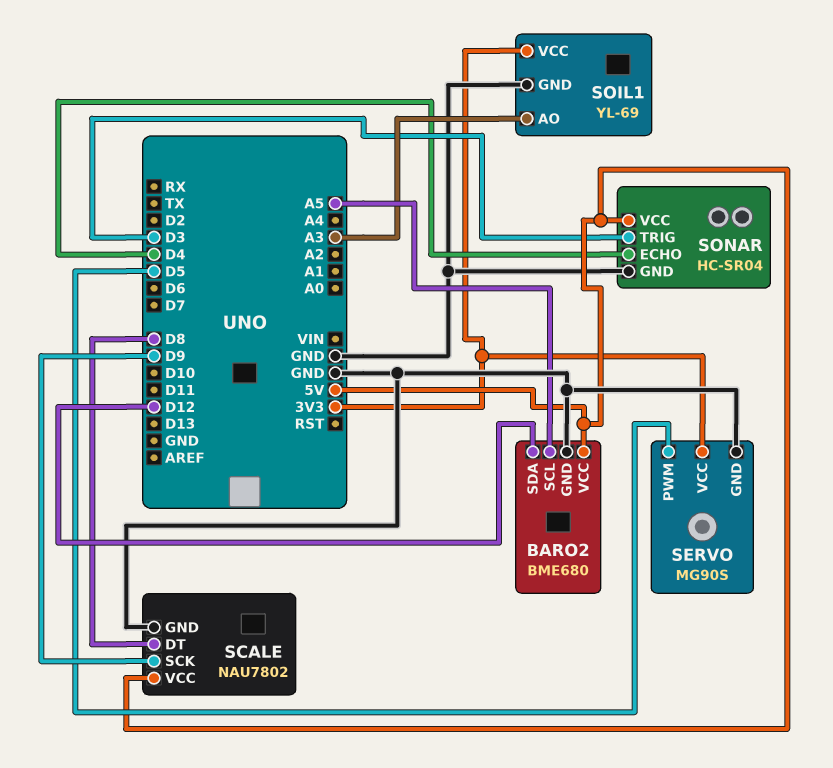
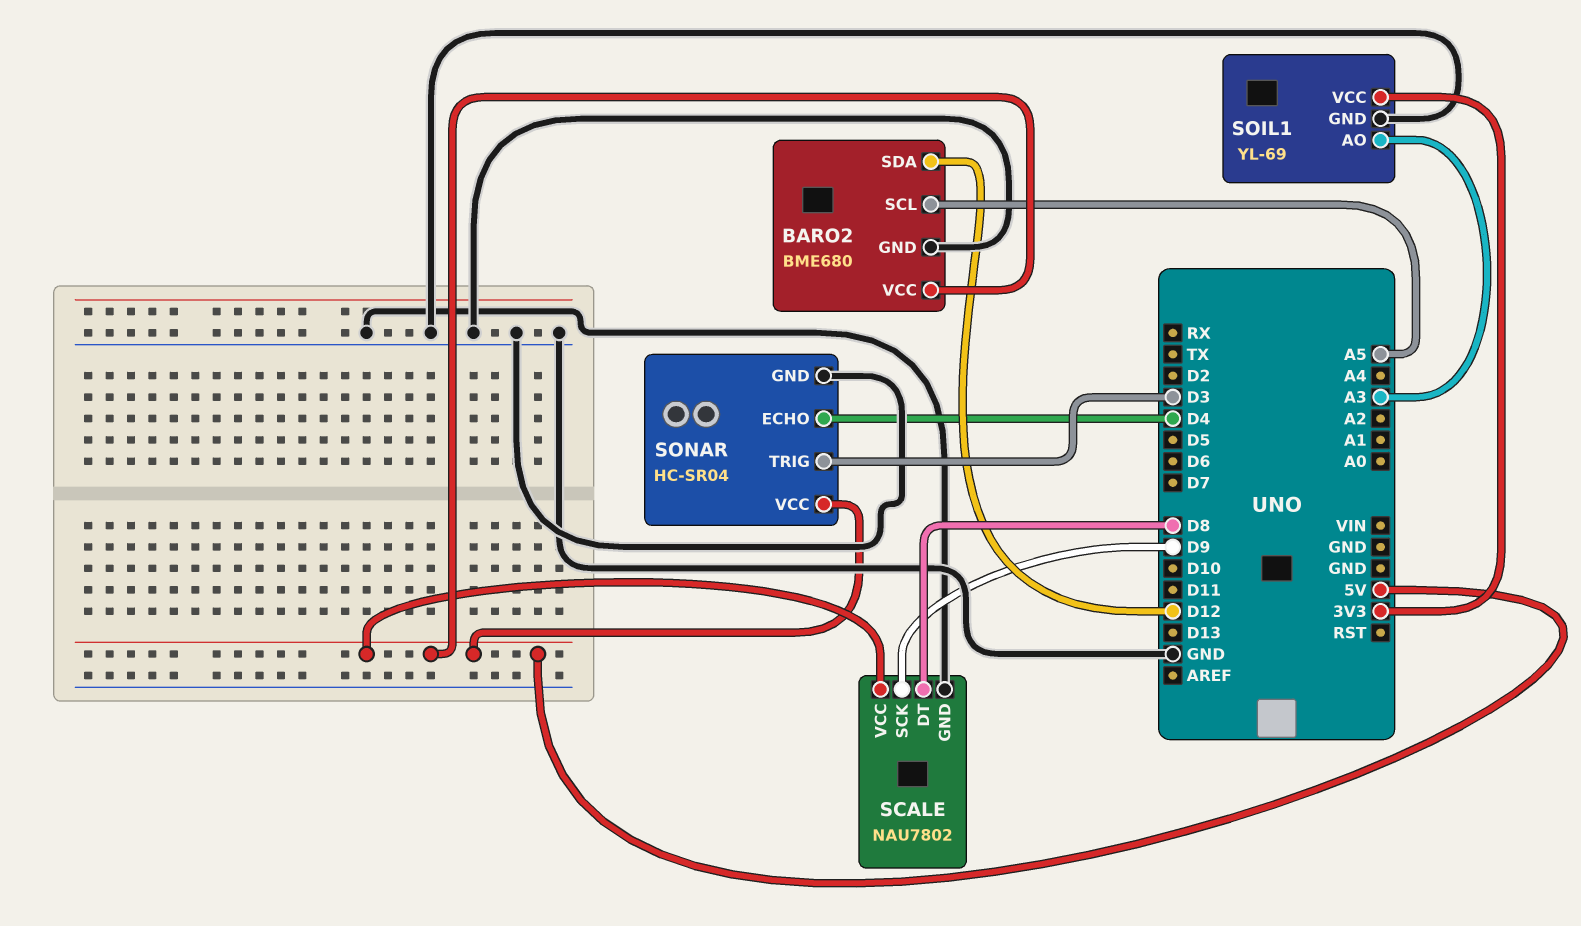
SERVO: MG90S -> none
SERVO pin GND: GND -> none
SERVO pin PWM: D5 -> none
SERVO pin VCC: 3V3 -> none

